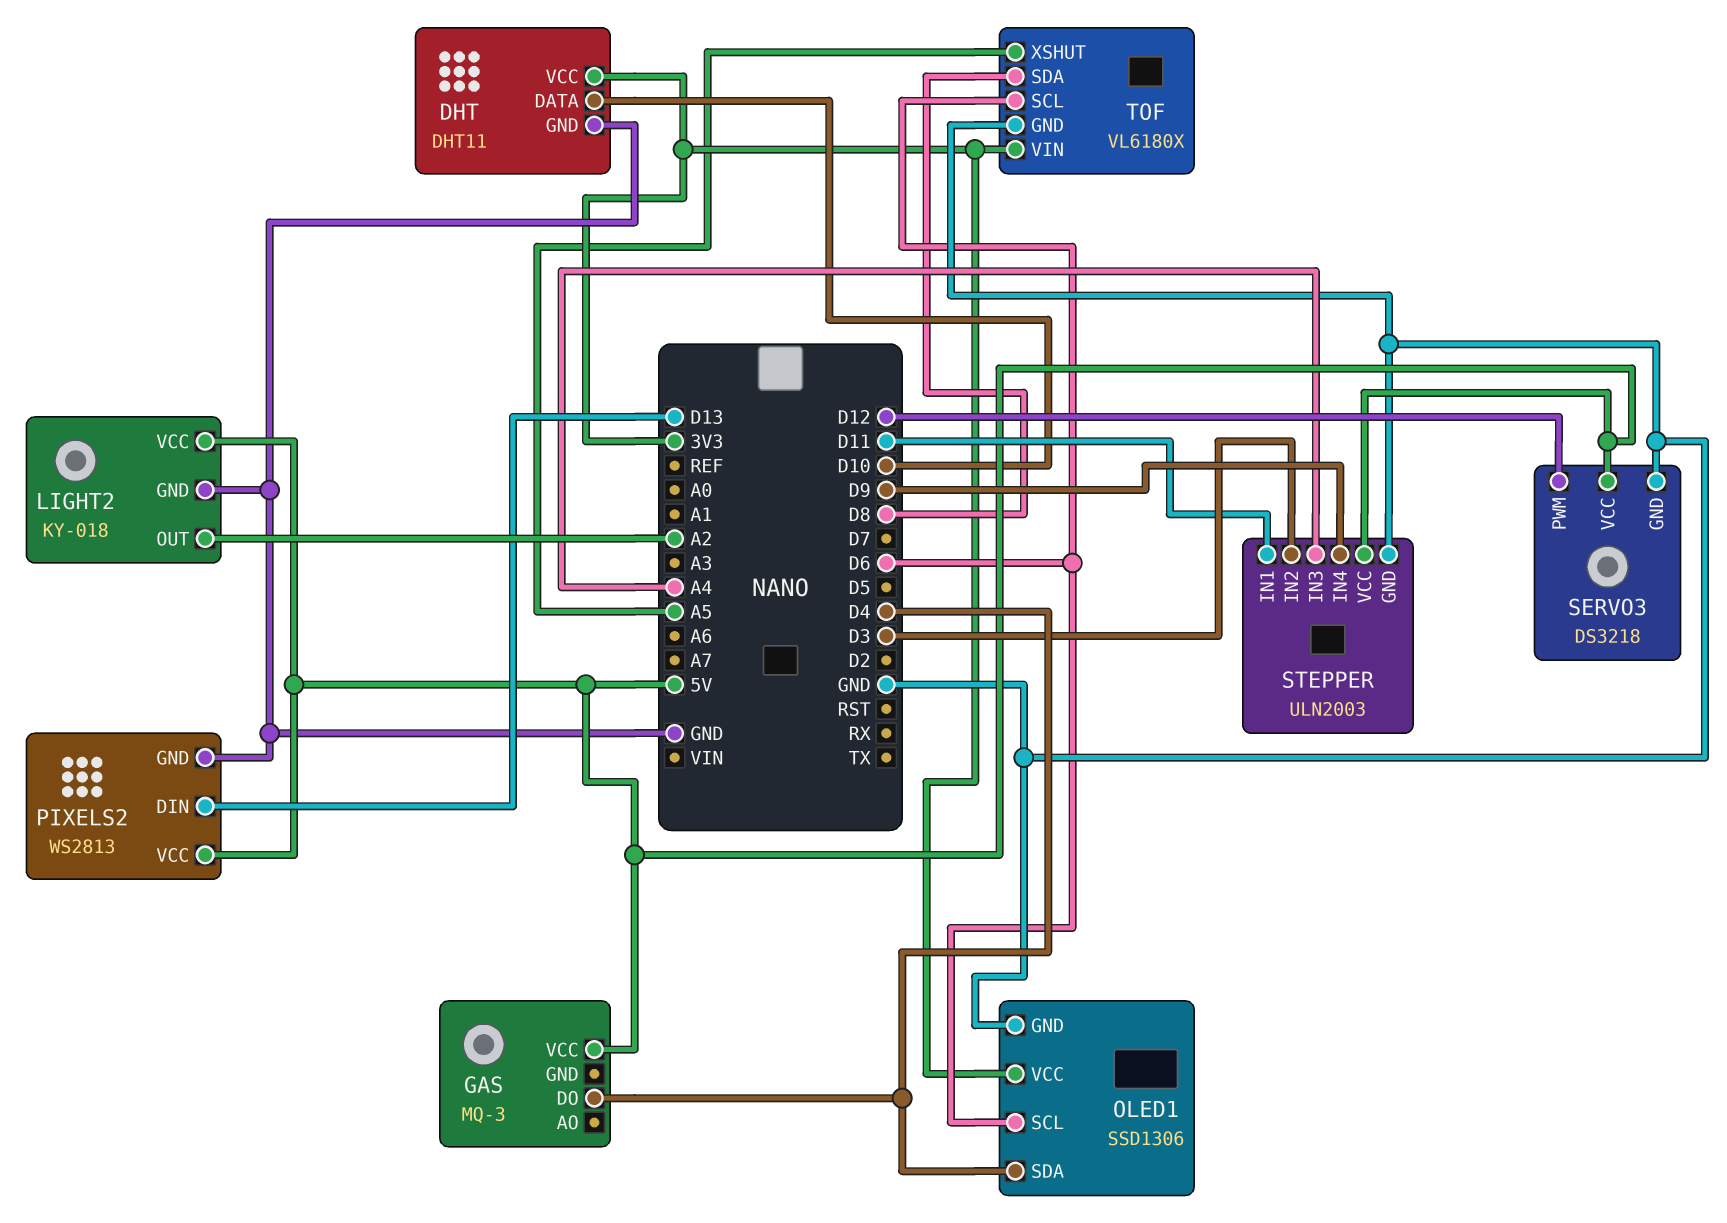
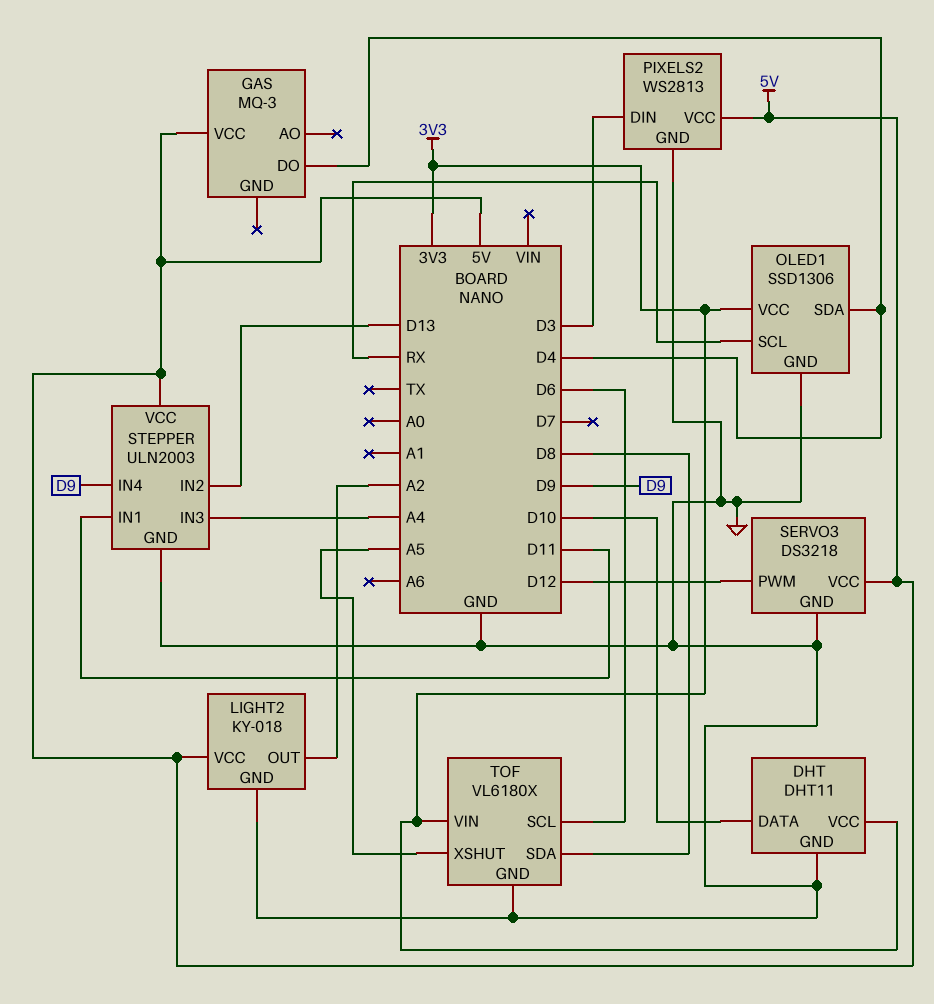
OLED1 pin SCL: D6 -> RX
PIXELS2 pin DIN: D13 -> D3
STEPPER pin IN2: D3 -> D13

